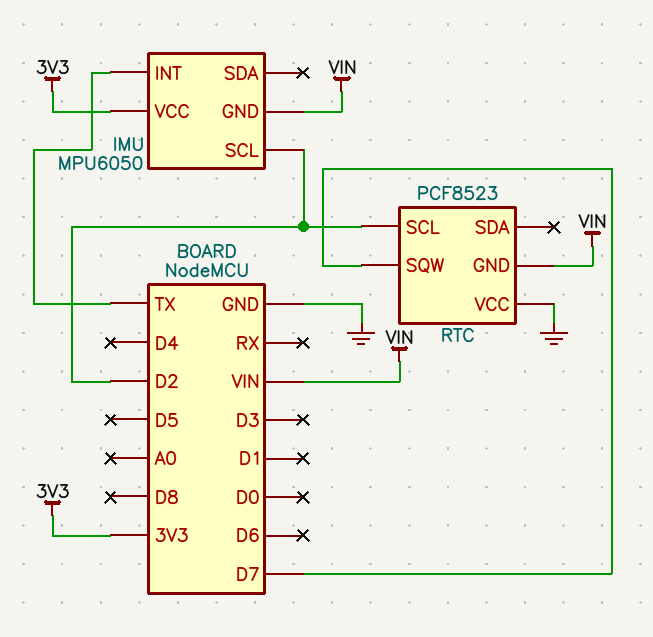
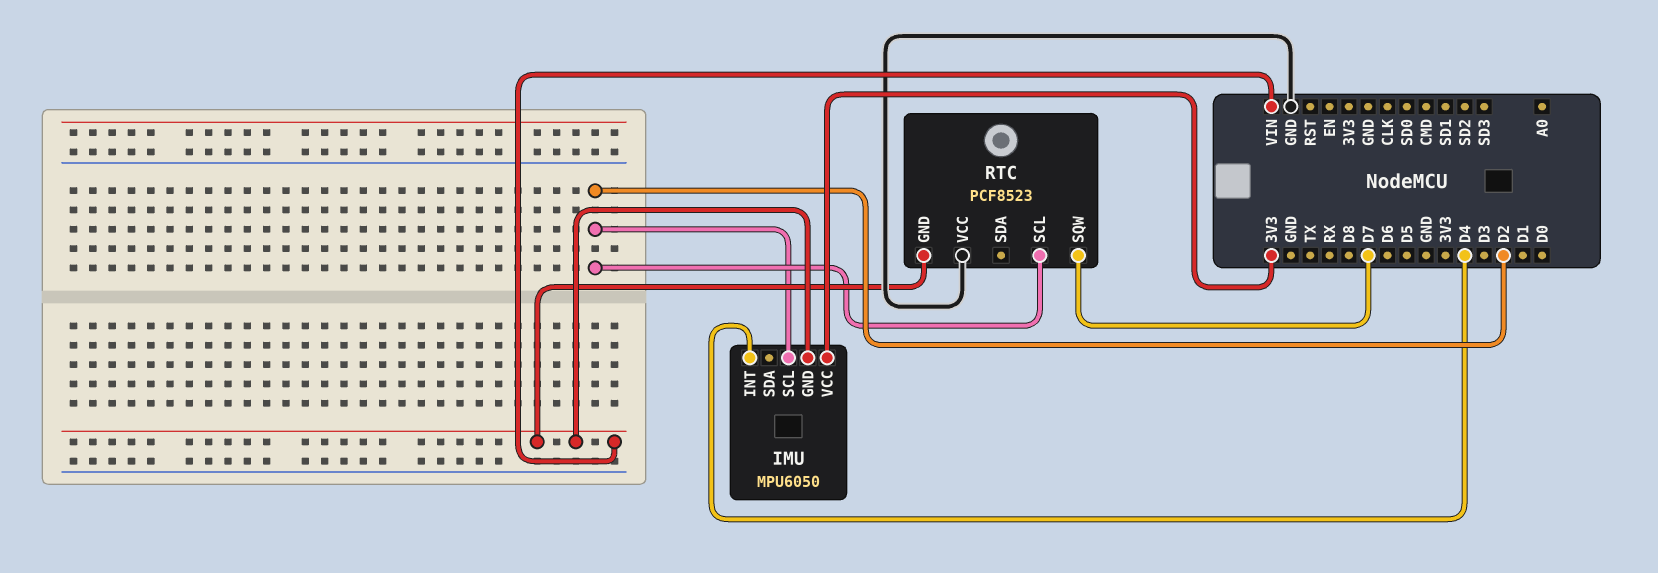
IMU pin INT: TX -> D4

